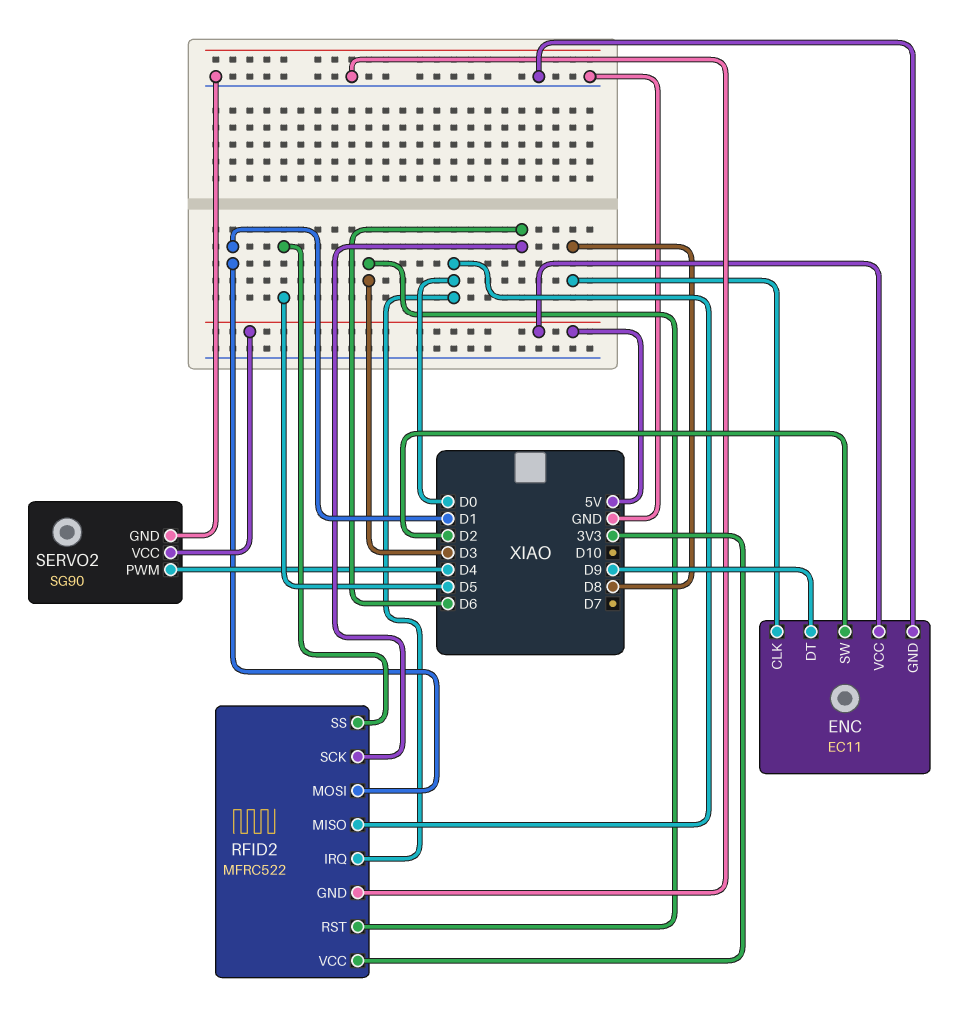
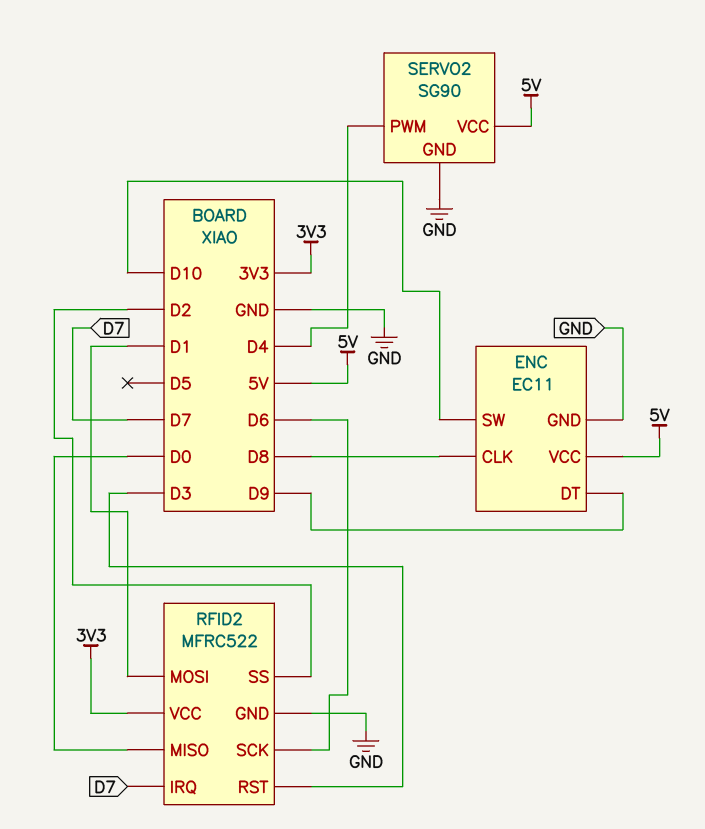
ENC pin SW: D2 -> D10
RFID2 pin IRQ: D0 -> D7
RFID2 pin SS: D5 -> D2

